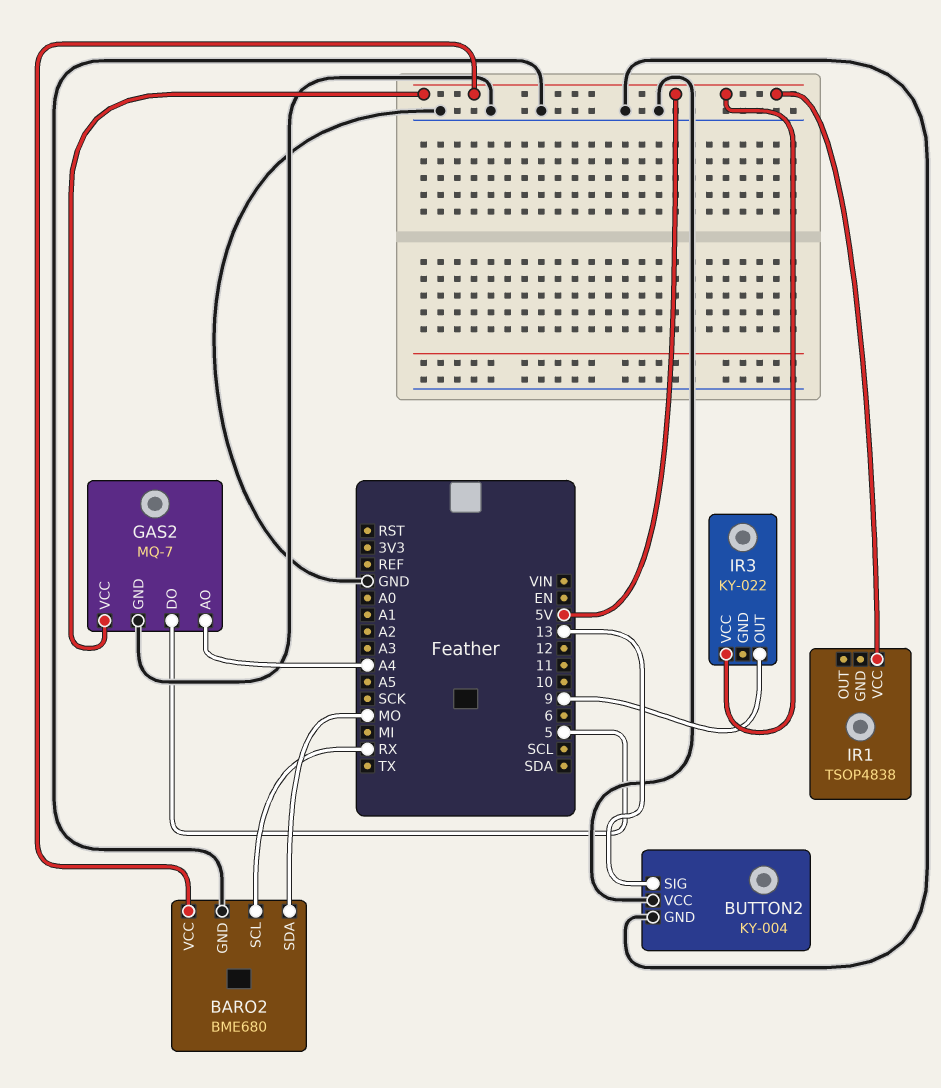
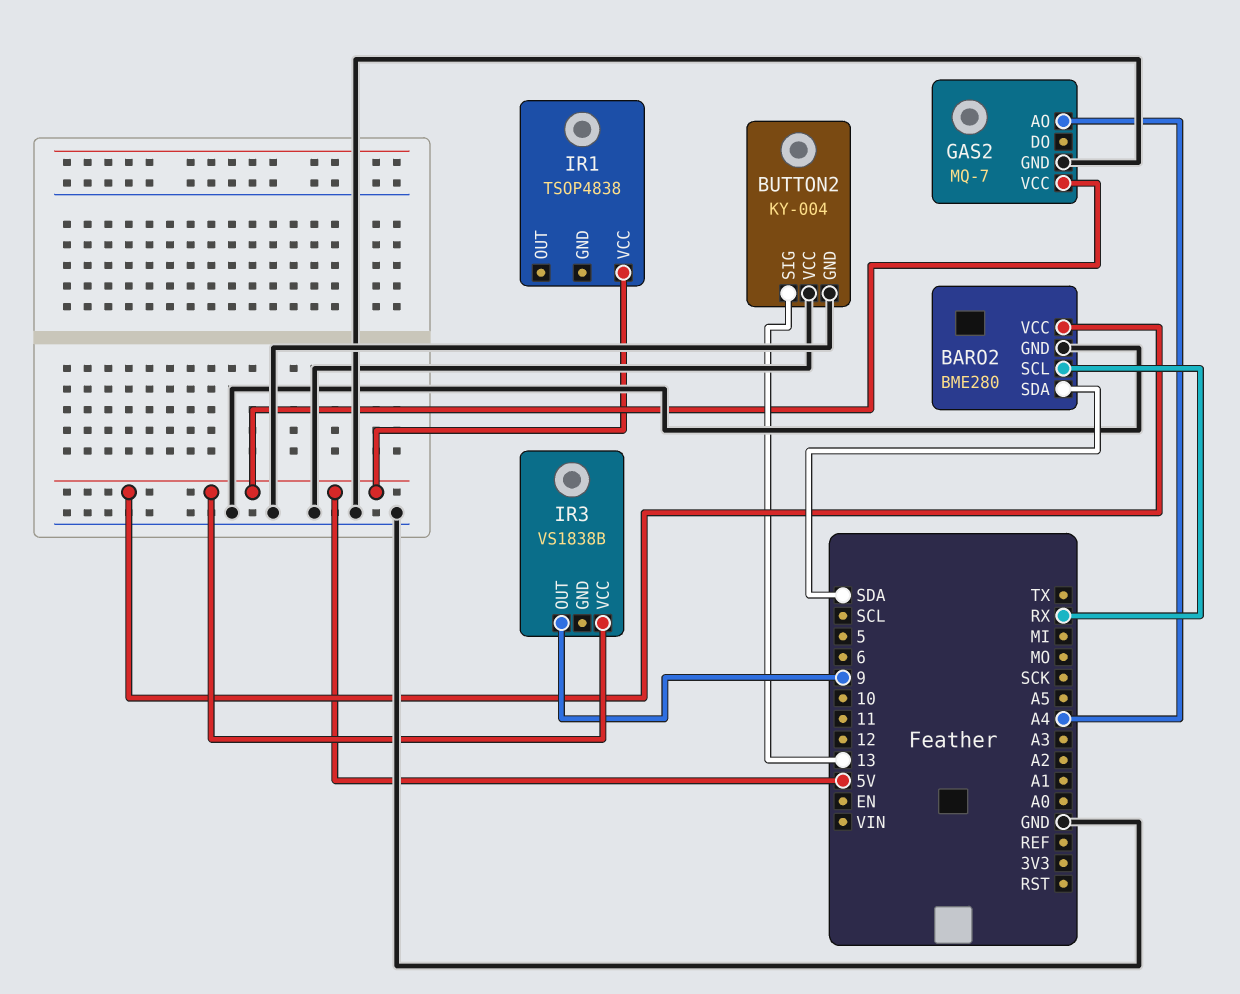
BARO2: BME680 -> BME280
BARO2 pin SDA: MO -> SDA
GAS2 pin DO: 5 -> none
IR3: KY-022 -> VS1838B

